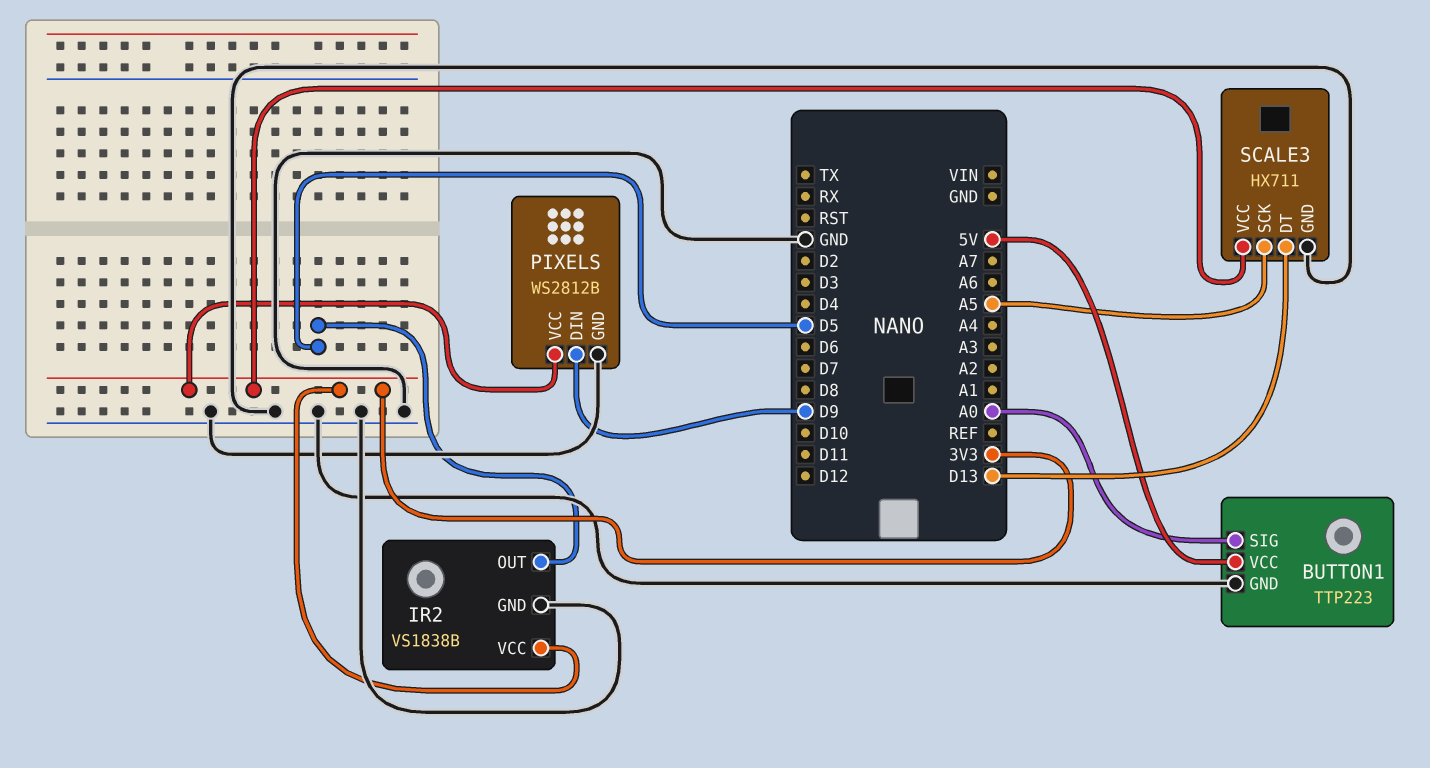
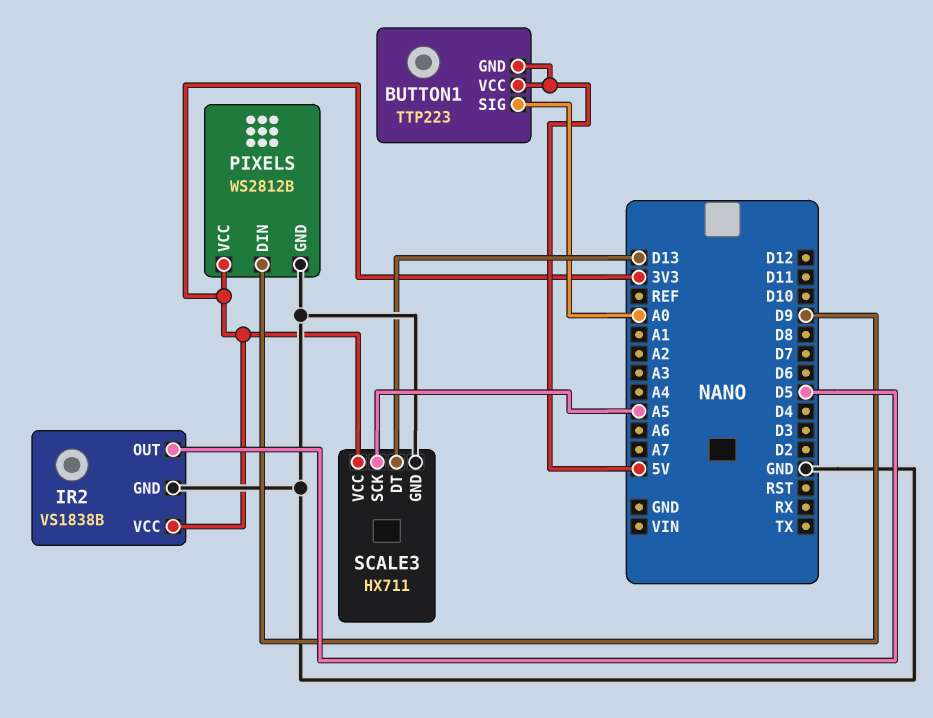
BUTTON1 pin GND: GND -> 5V

